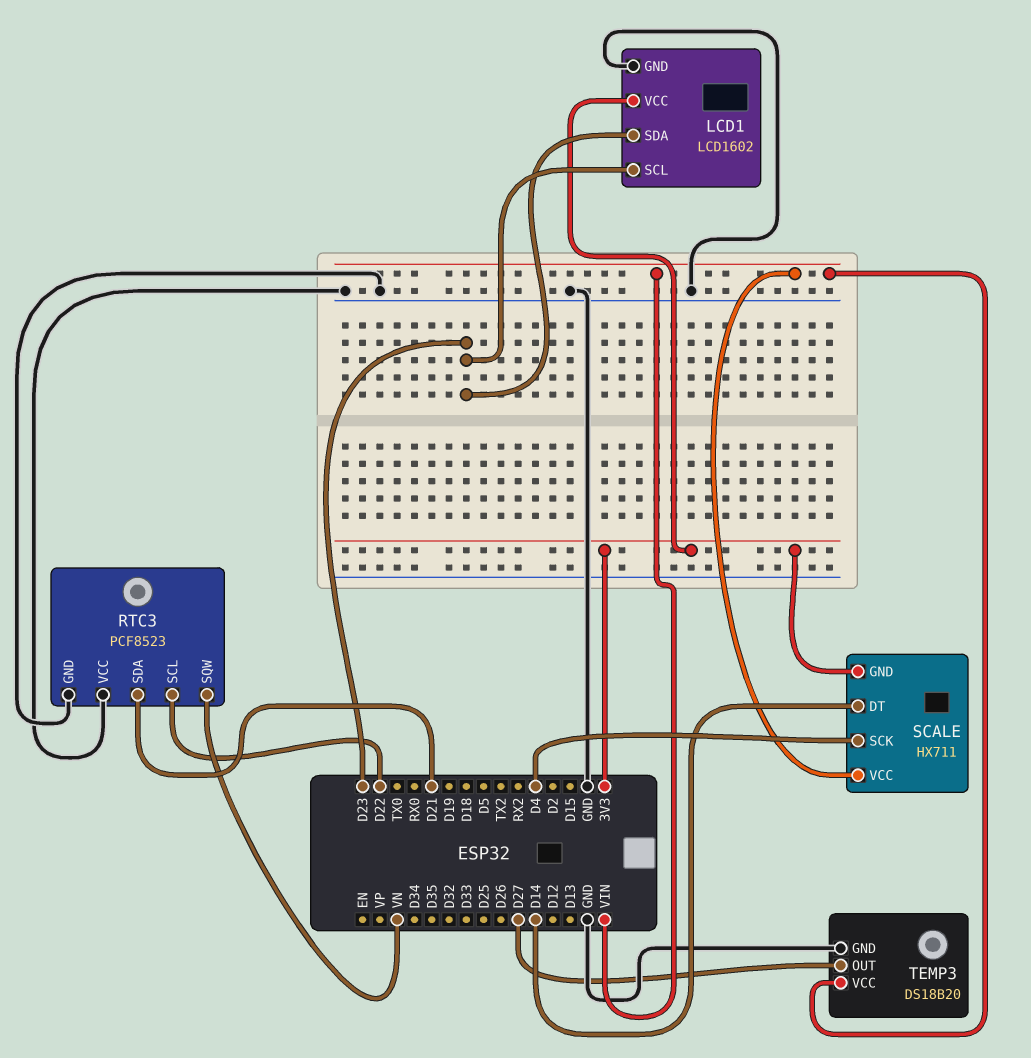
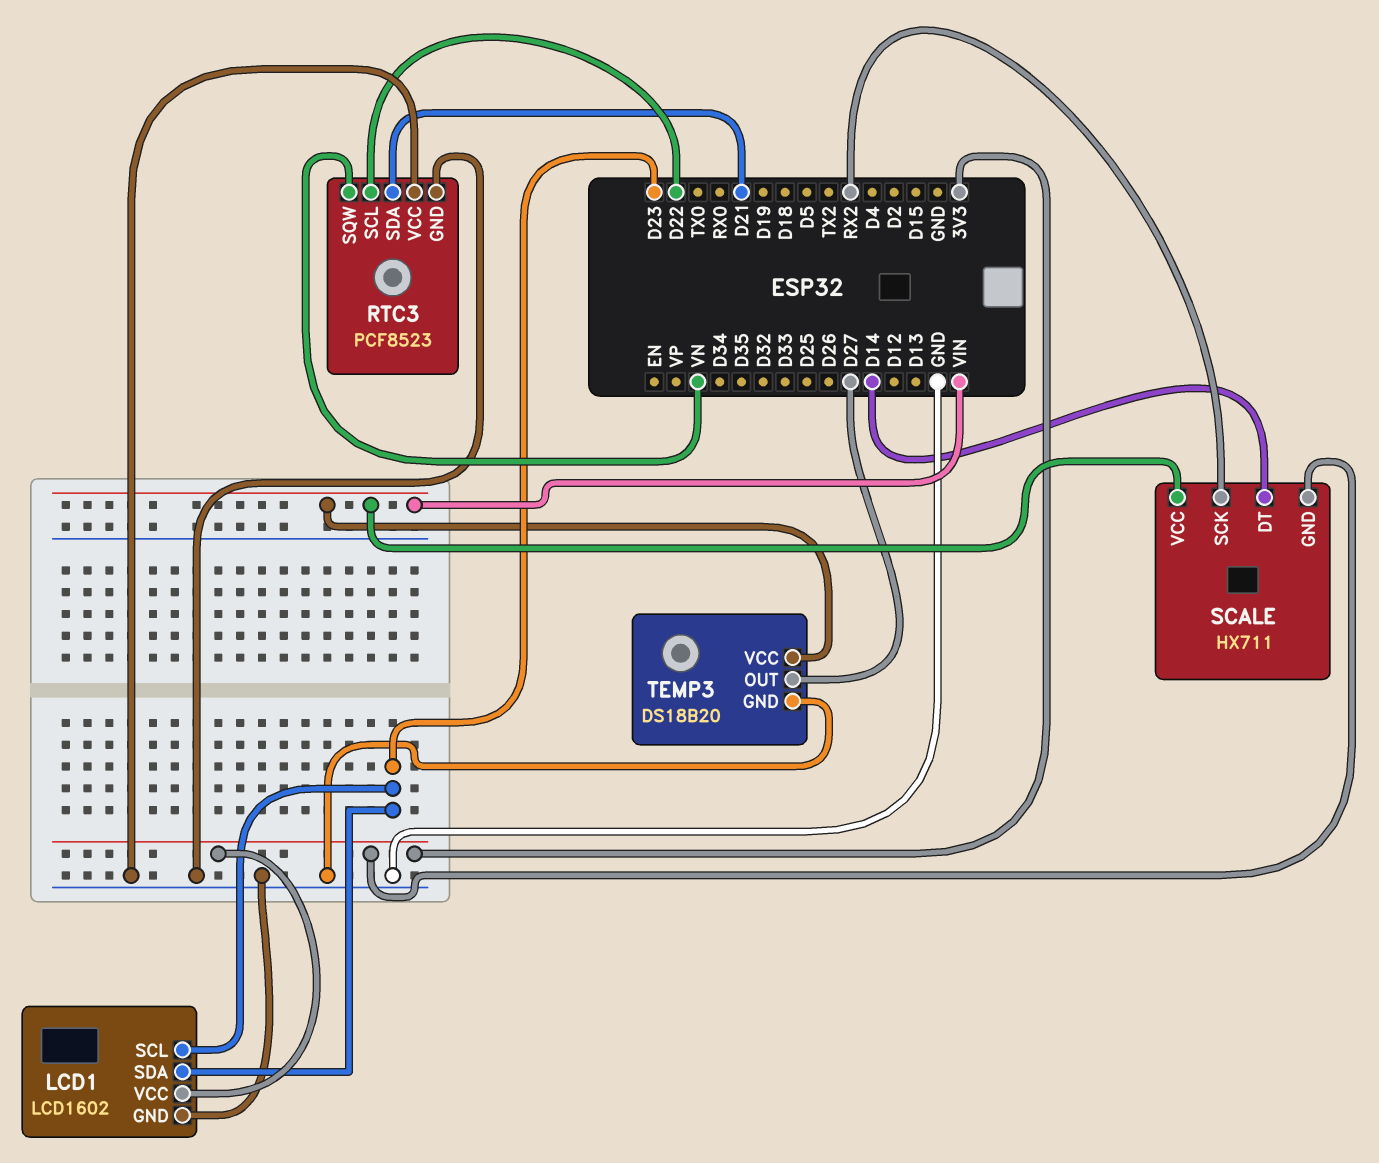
SCALE pin SCK: D4 -> RX2

